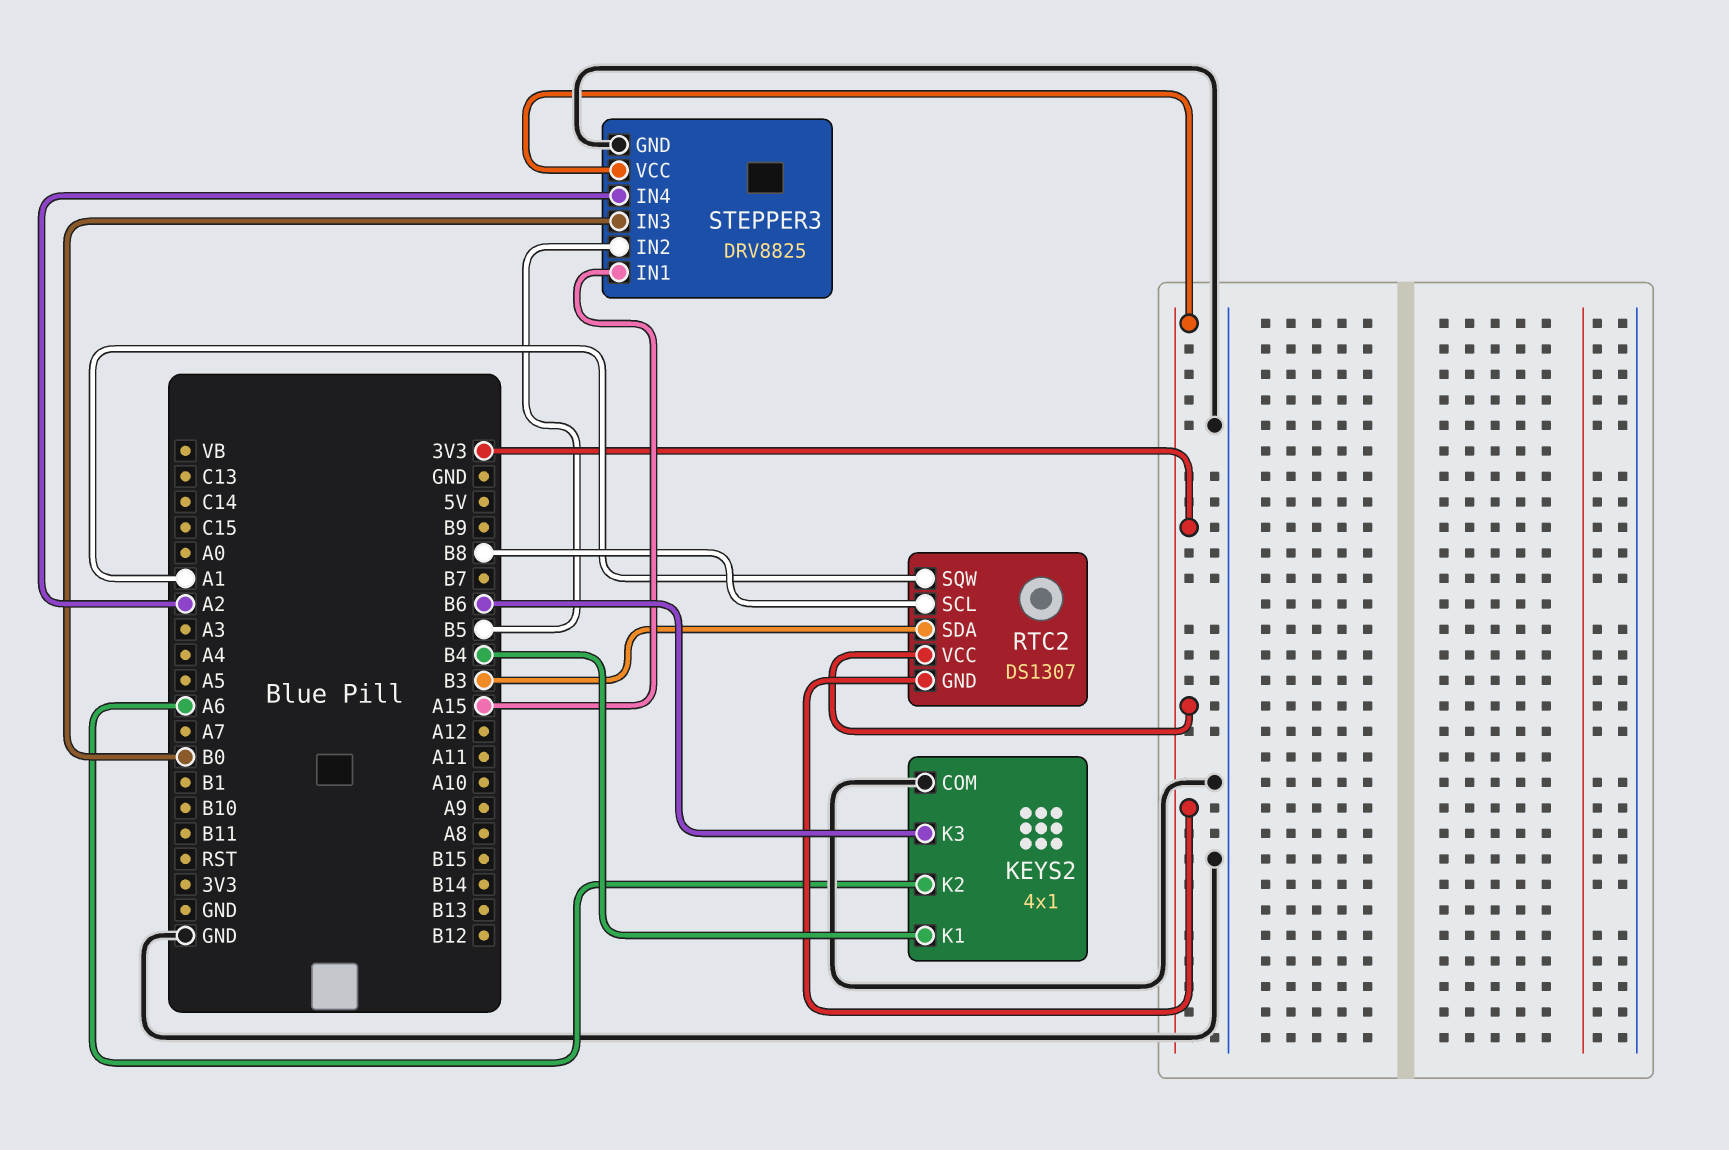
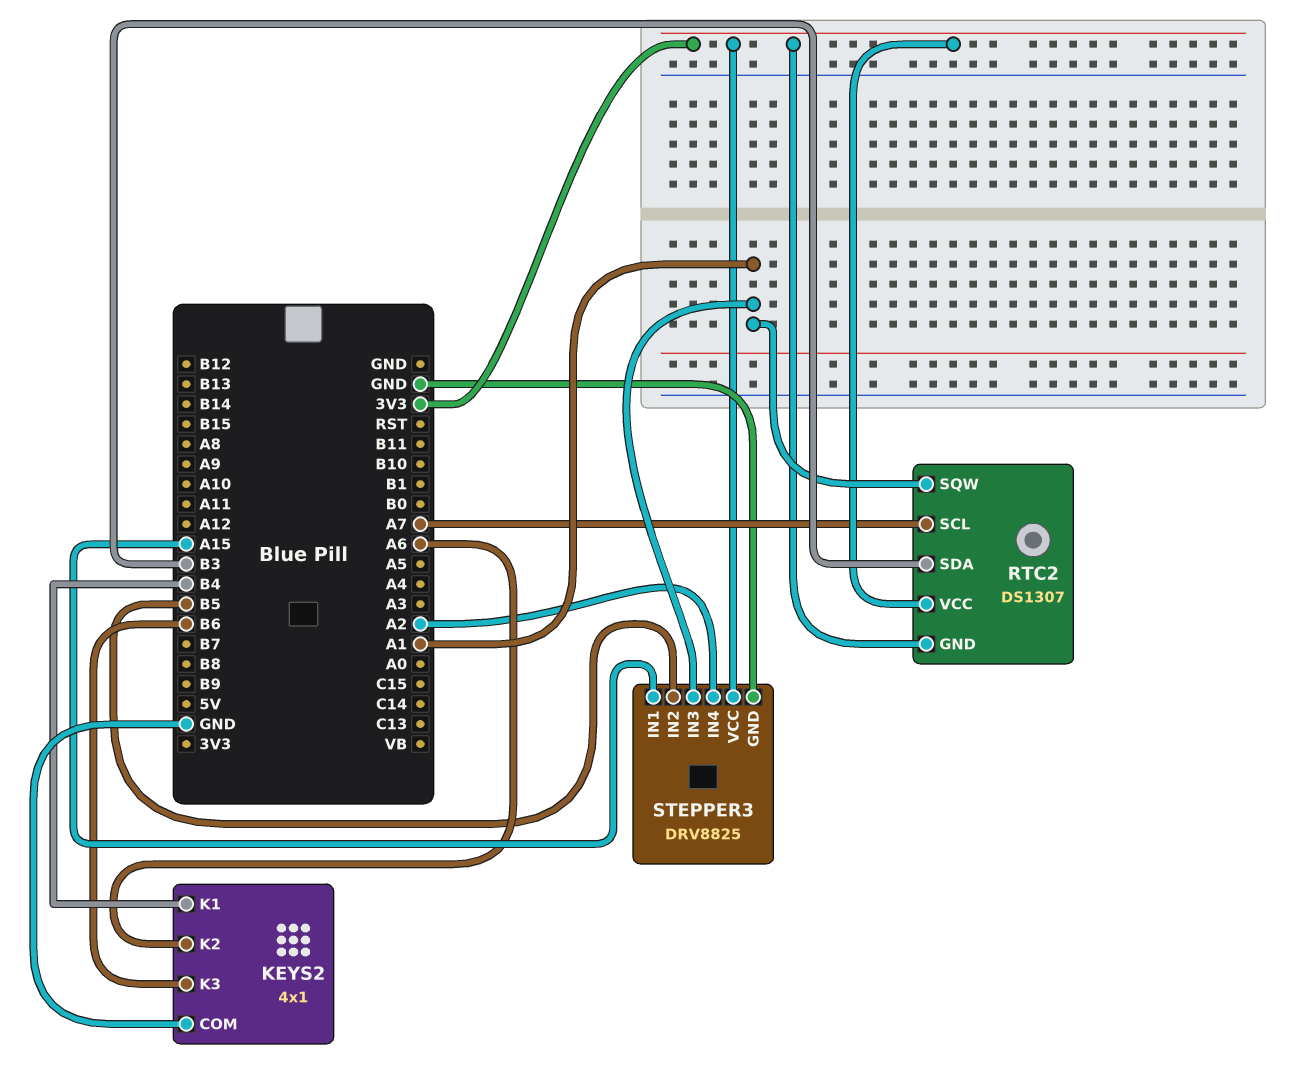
RTC2 pin SCL: B8 -> A7
STEPPER3 pin IN3: B0 -> A1

